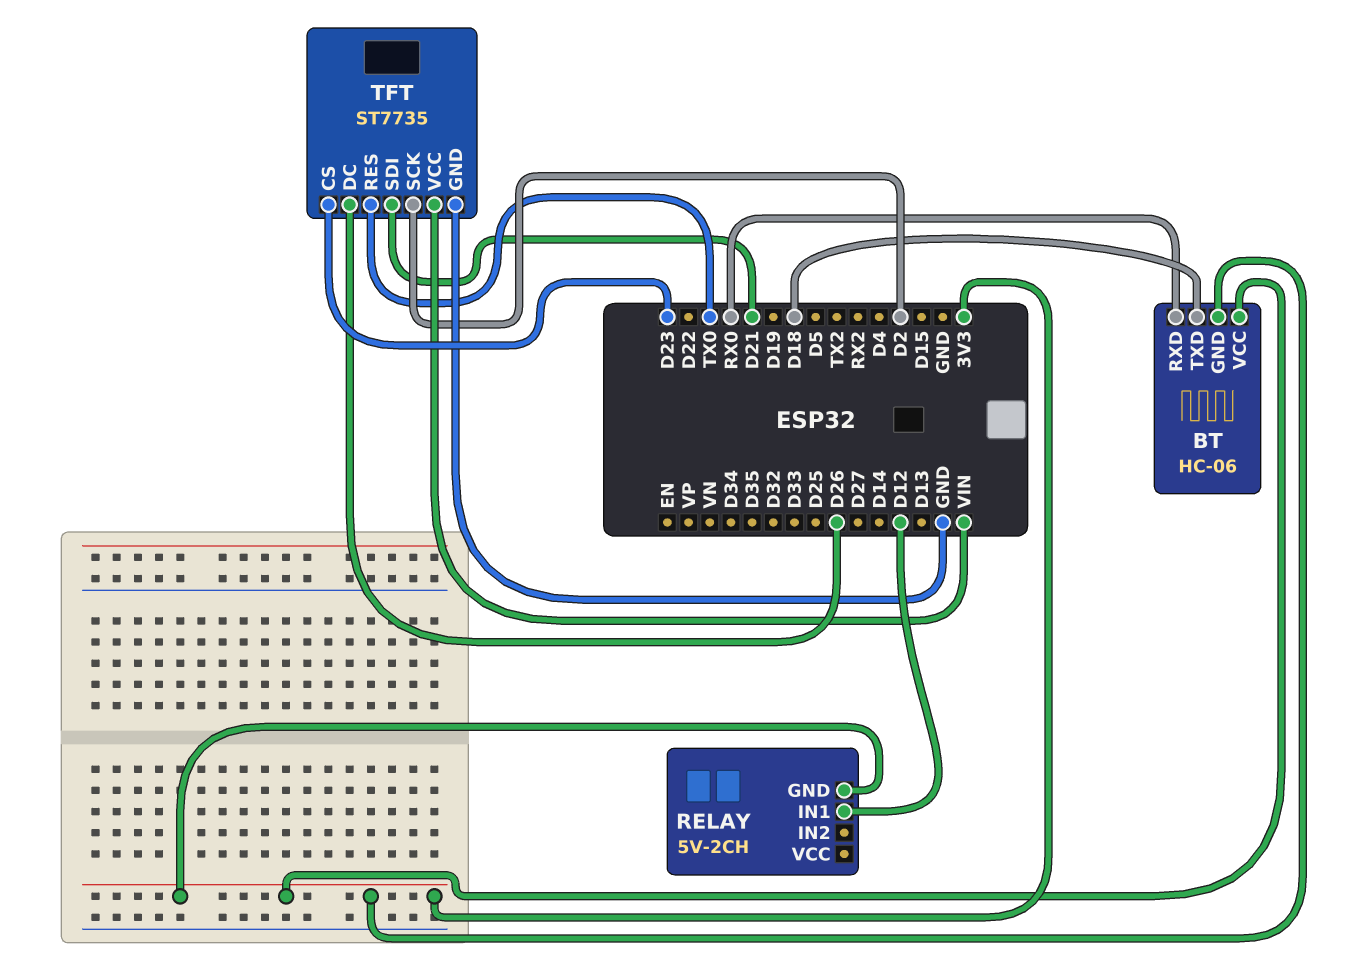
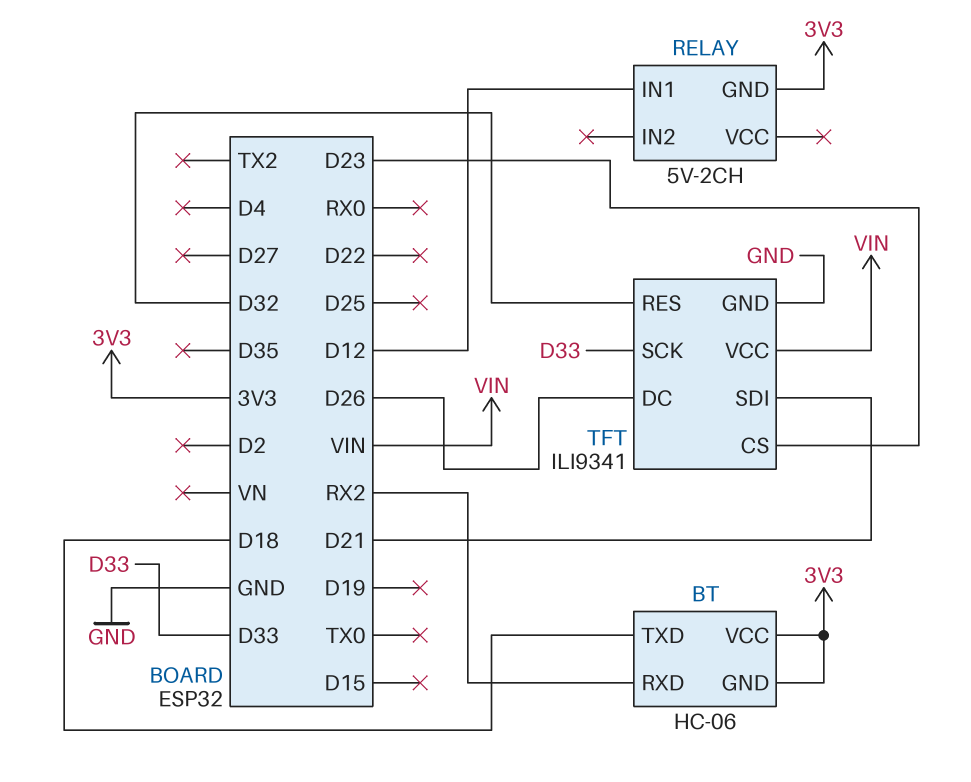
BT pin RXD: RX0 -> RX2
TFT: ST7735 -> ILI9341
TFT pin RES: TX0 -> D32
TFT pin SCK: D2 -> D33

